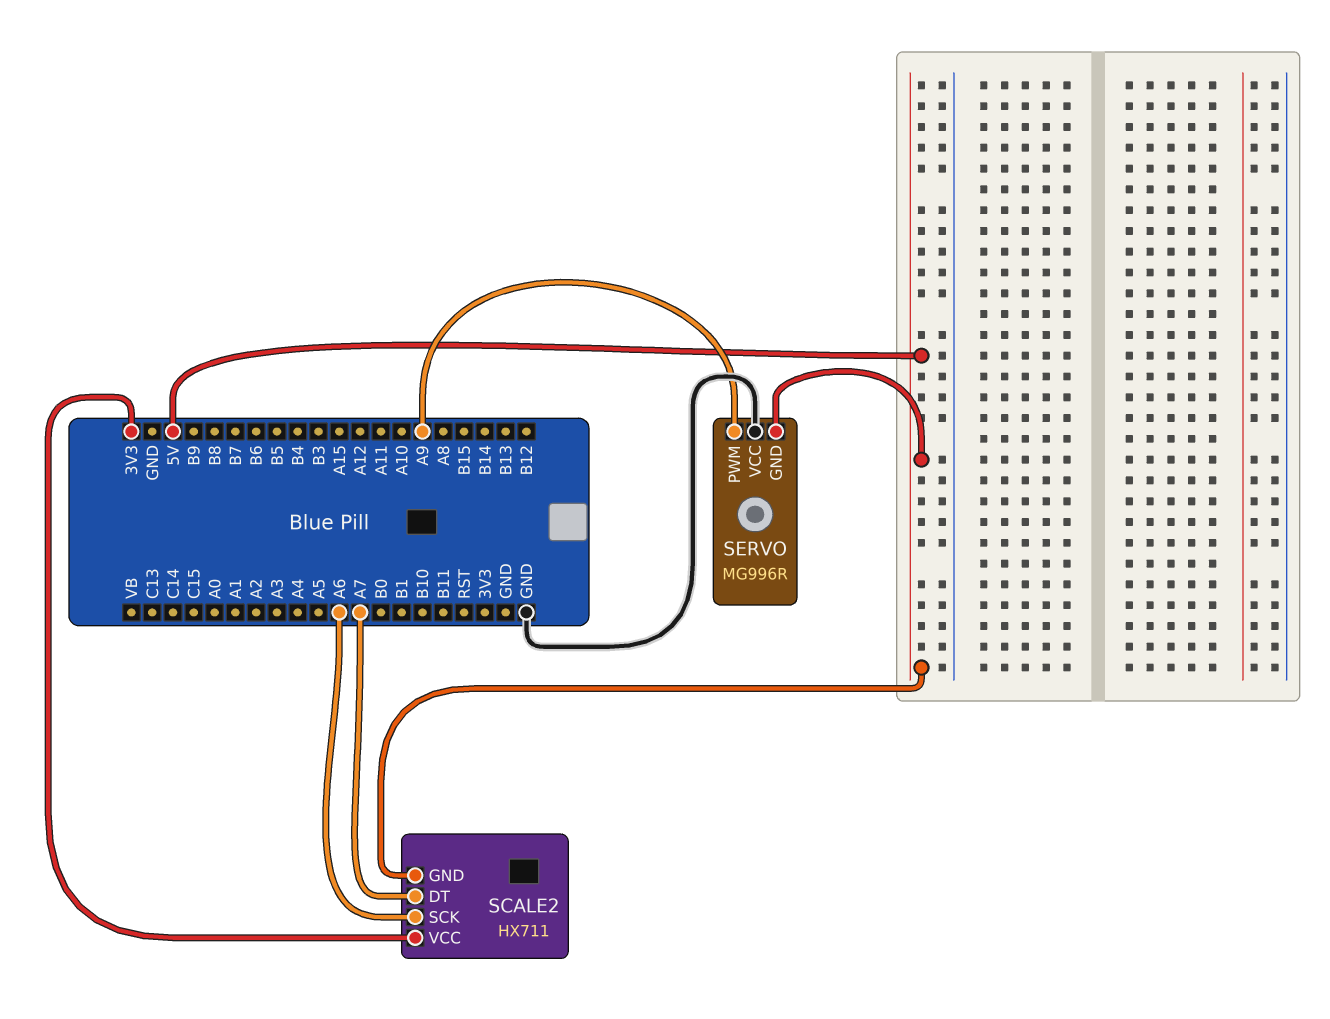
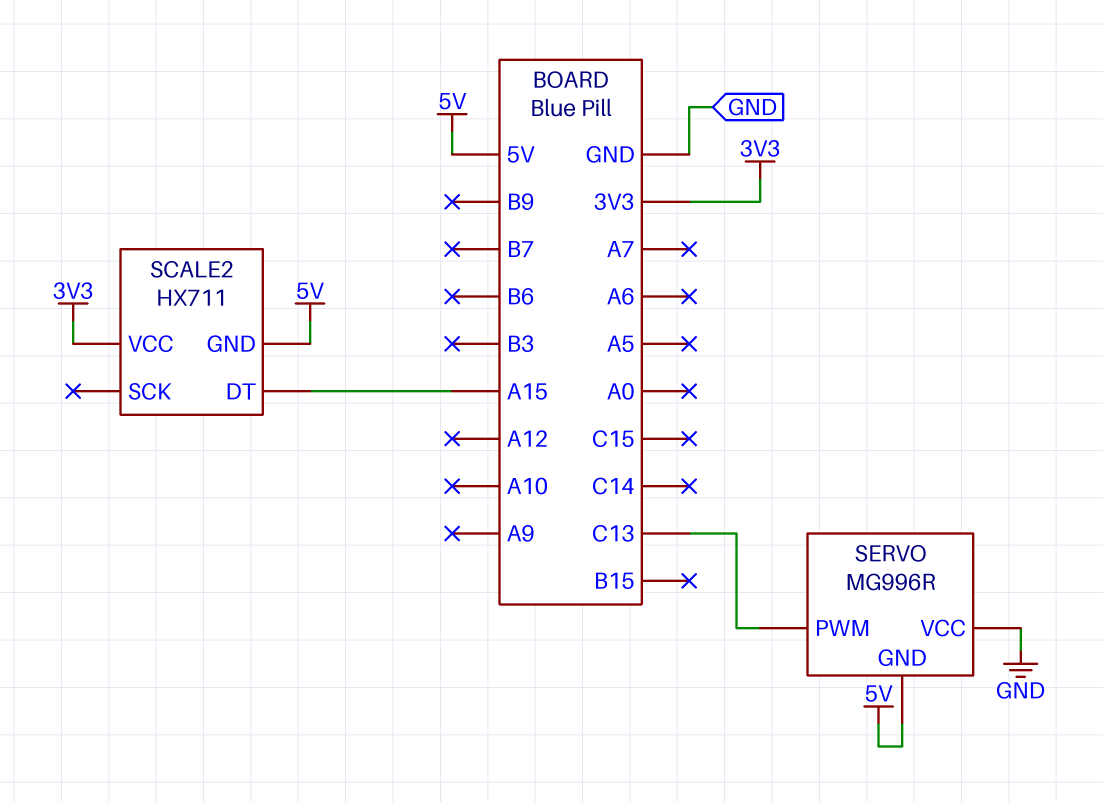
SCALE2 pin DT: A7 -> A15
SCALE2 pin SCK: A6 -> none
SERVO pin PWM: A9 -> C13

